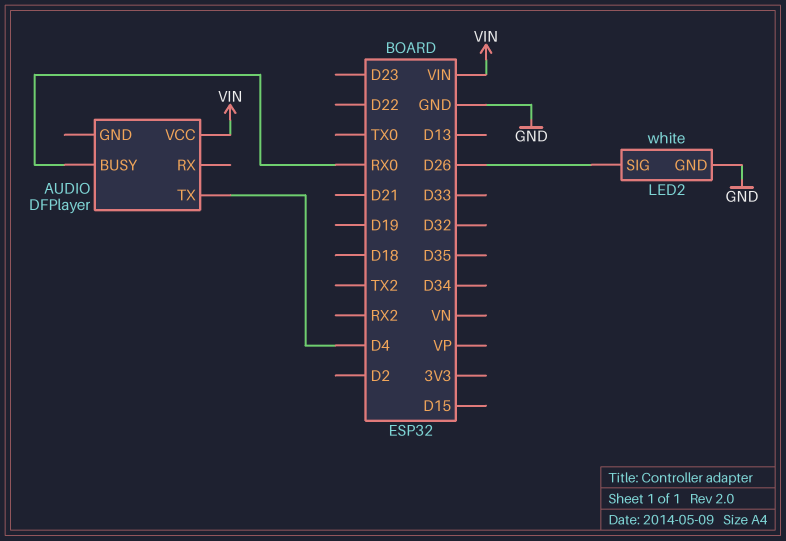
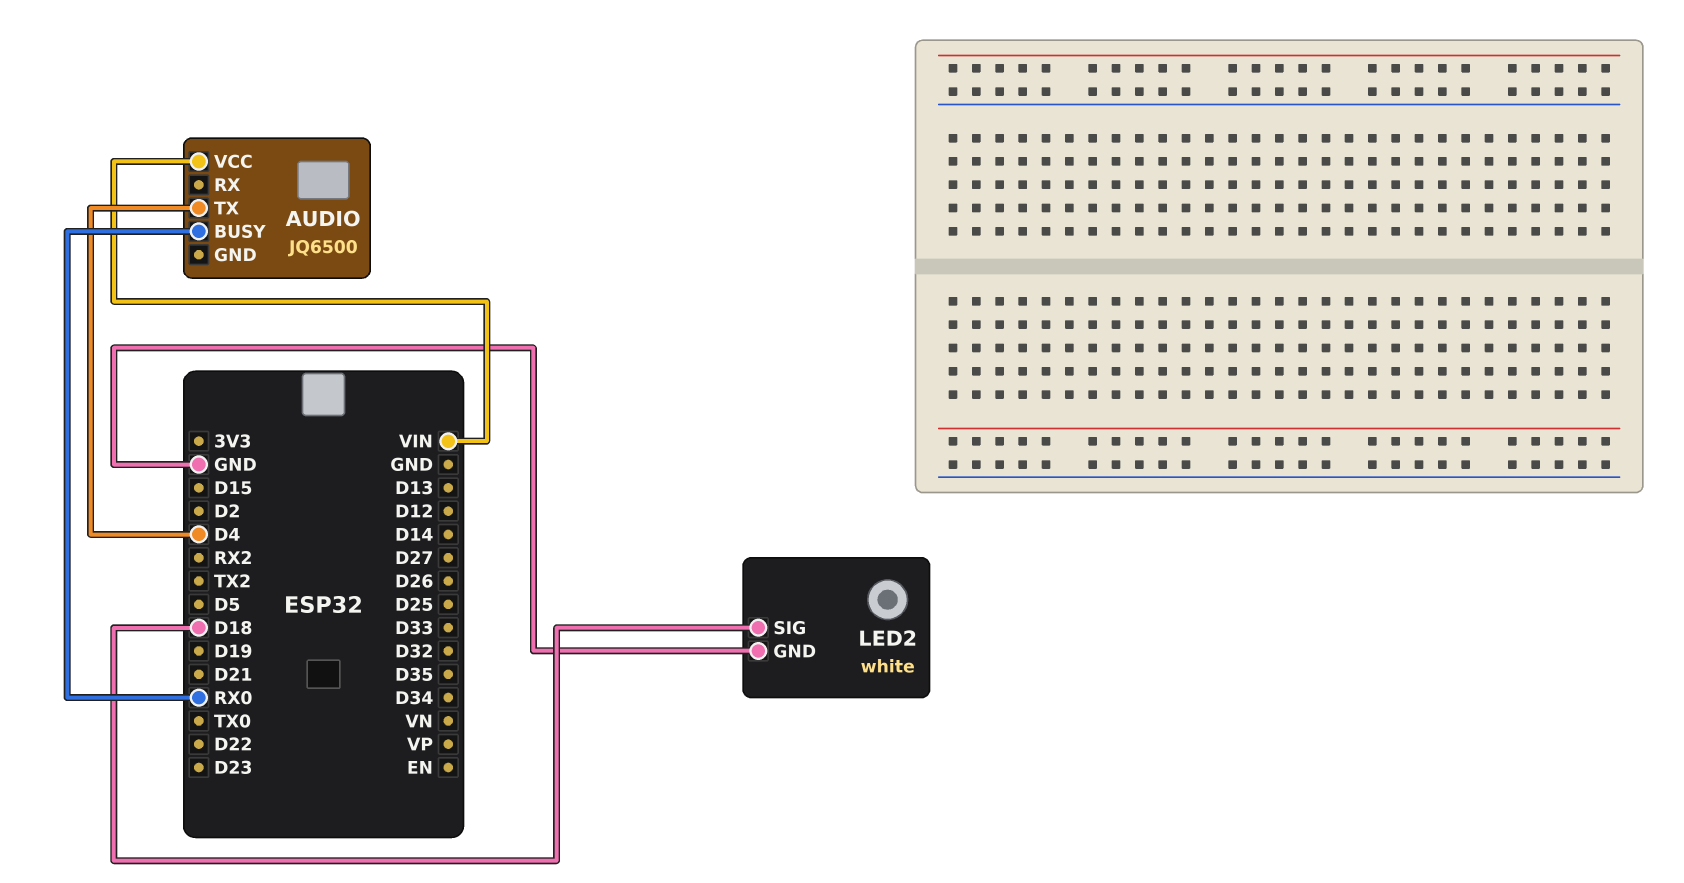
AUDIO: DFPlayer -> JQ6500
LED2 pin SIG: D26 -> D18

